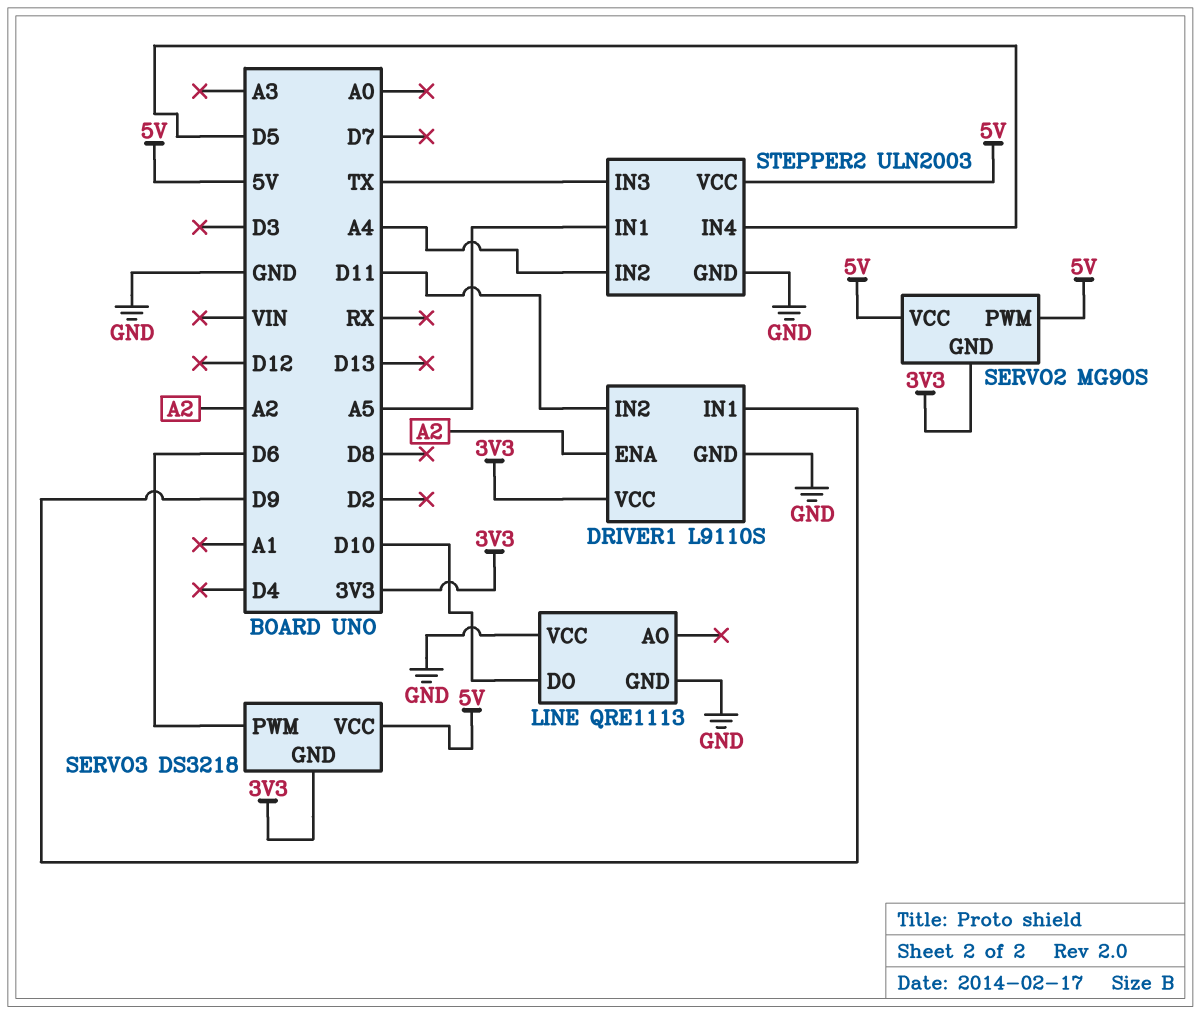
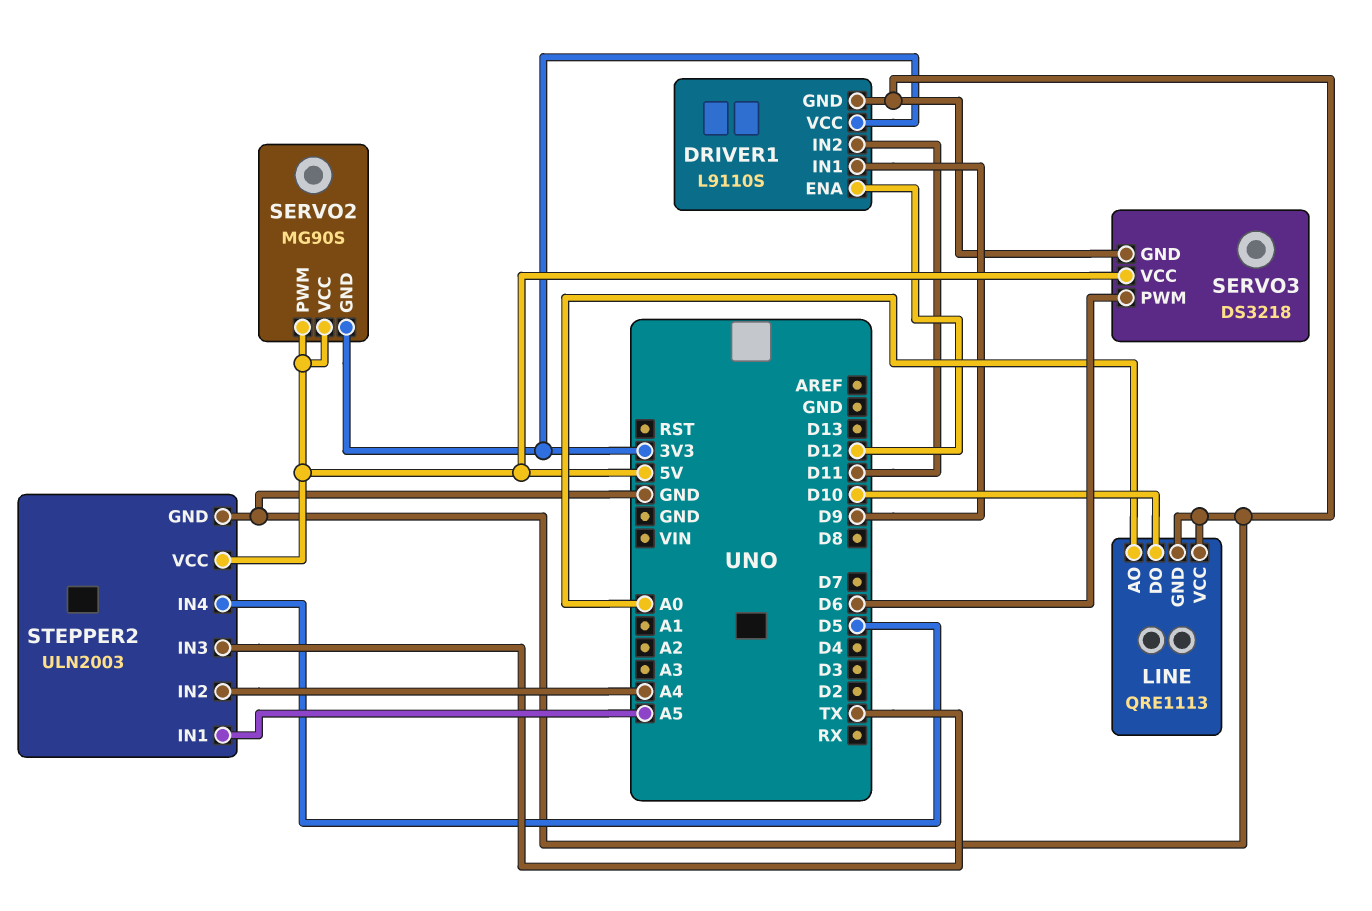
DRIVER1 pin ENA: A2 -> D12
LINE pin AO: none -> A0
SERVO3 pin GND: 3V3 -> GND

